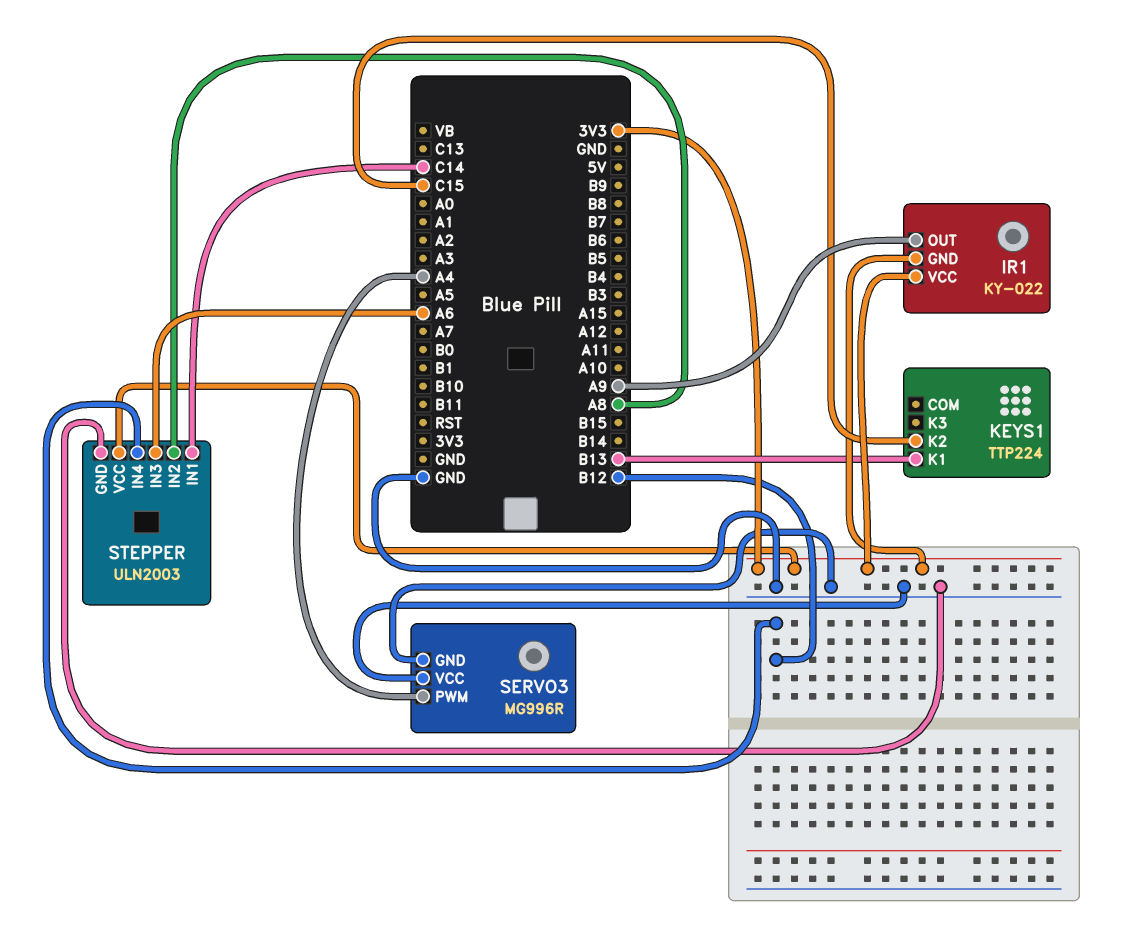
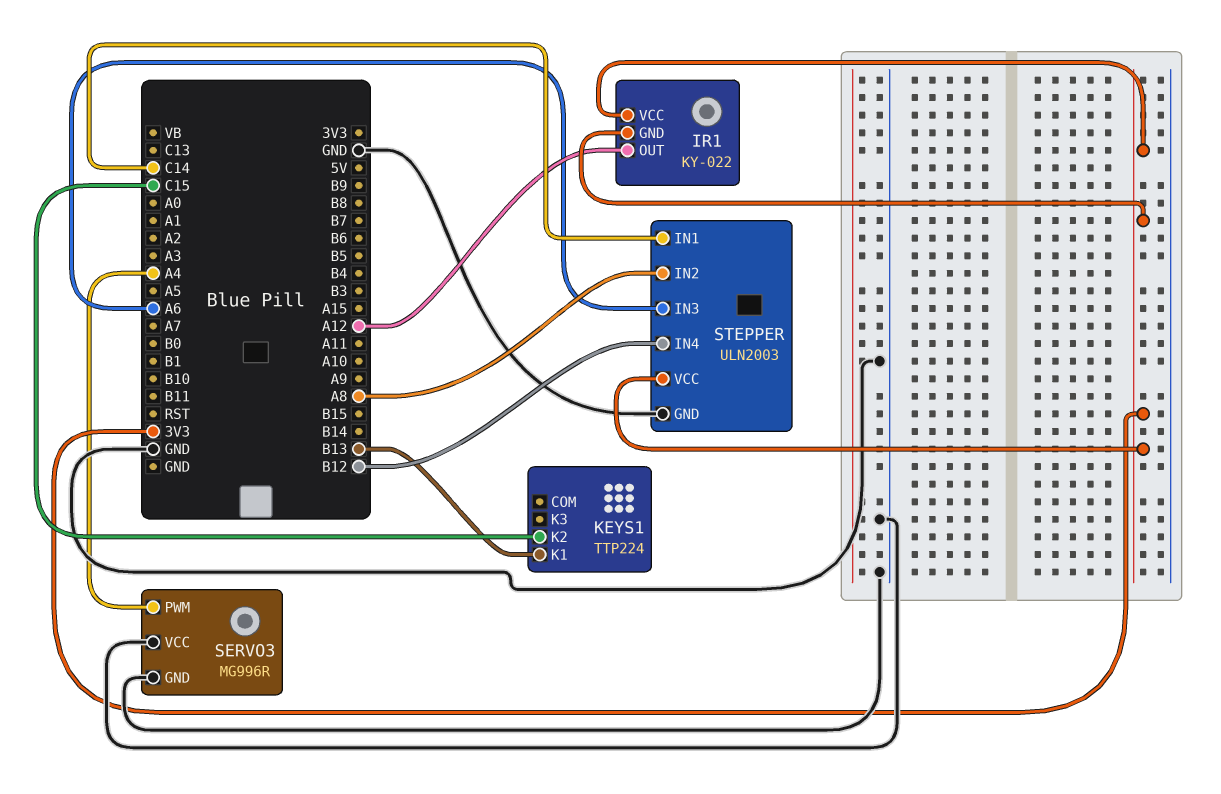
IR1 pin OUT: A9 -> A12

